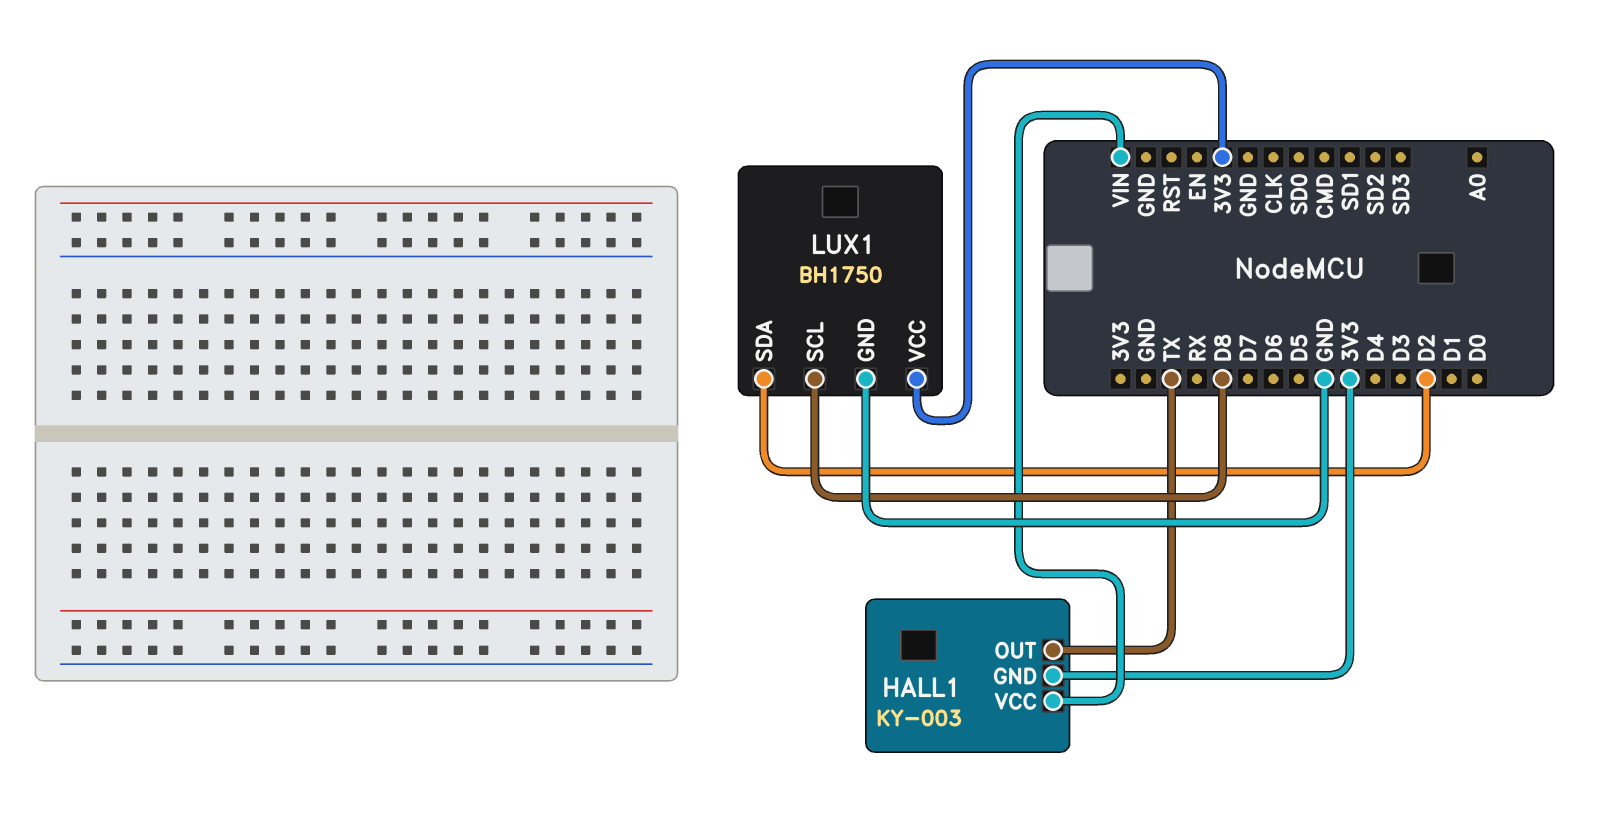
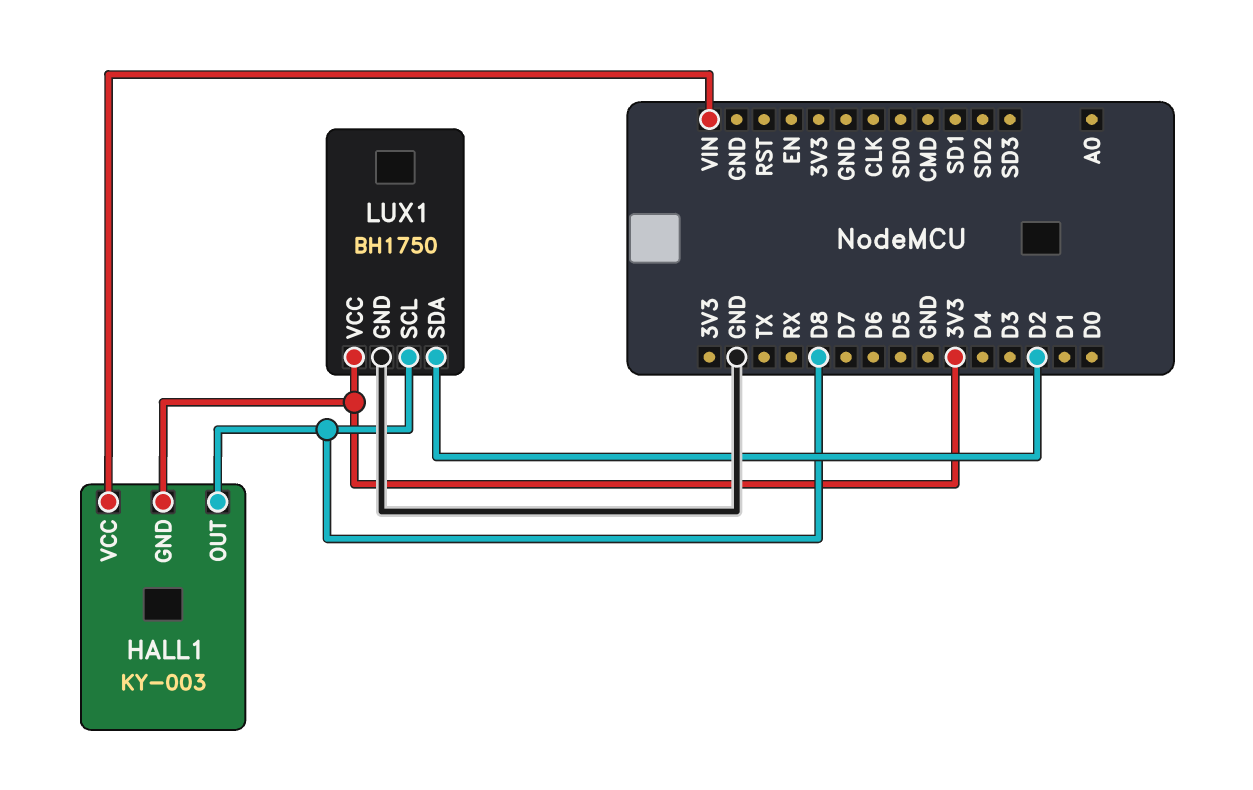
HALL1 pin OUT: TX -> D8

